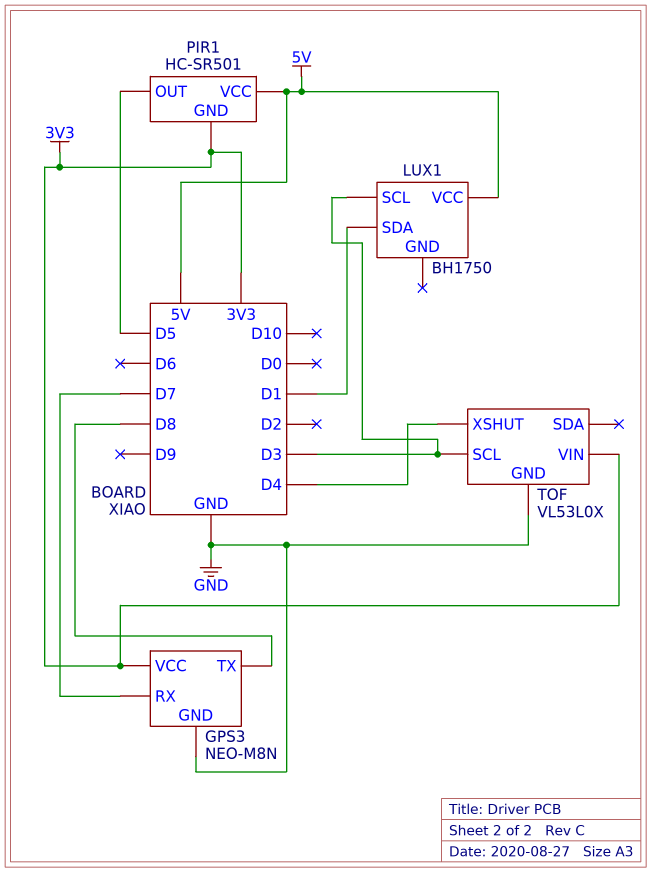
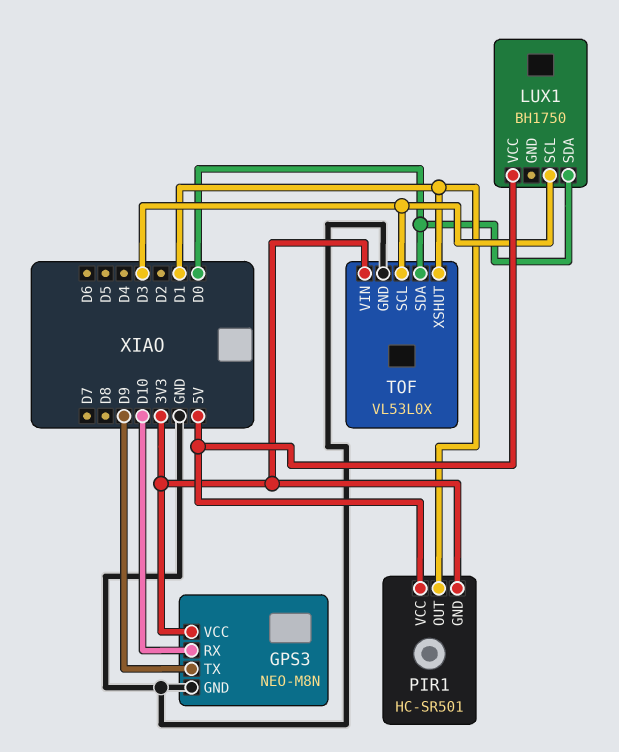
GPS3 pin RX: D7 -> D10
GPS3 pin TX: D8 -> D9
LUX1 pin SDA: D1 -> D0
PIR1 pin OUT: D5 -> D1
TOF pin SDA: none -> D0
TOF pin XSHUT: D4 -> D1

